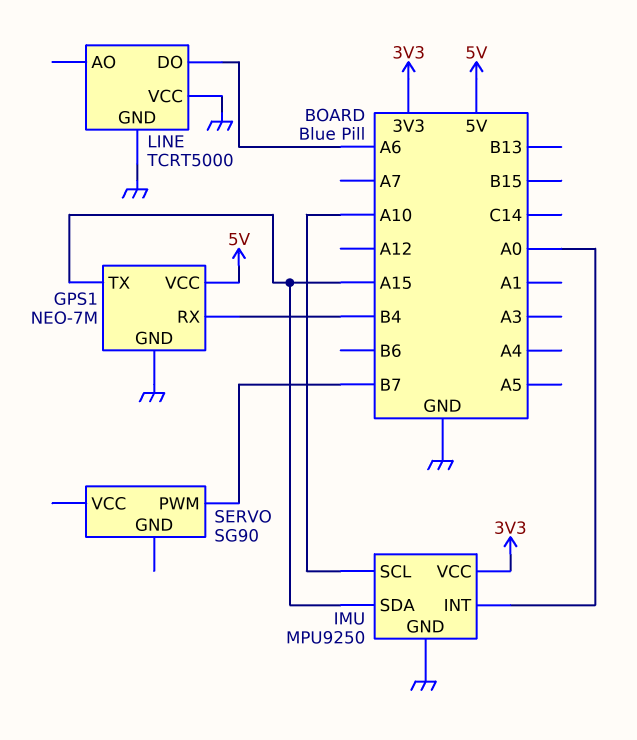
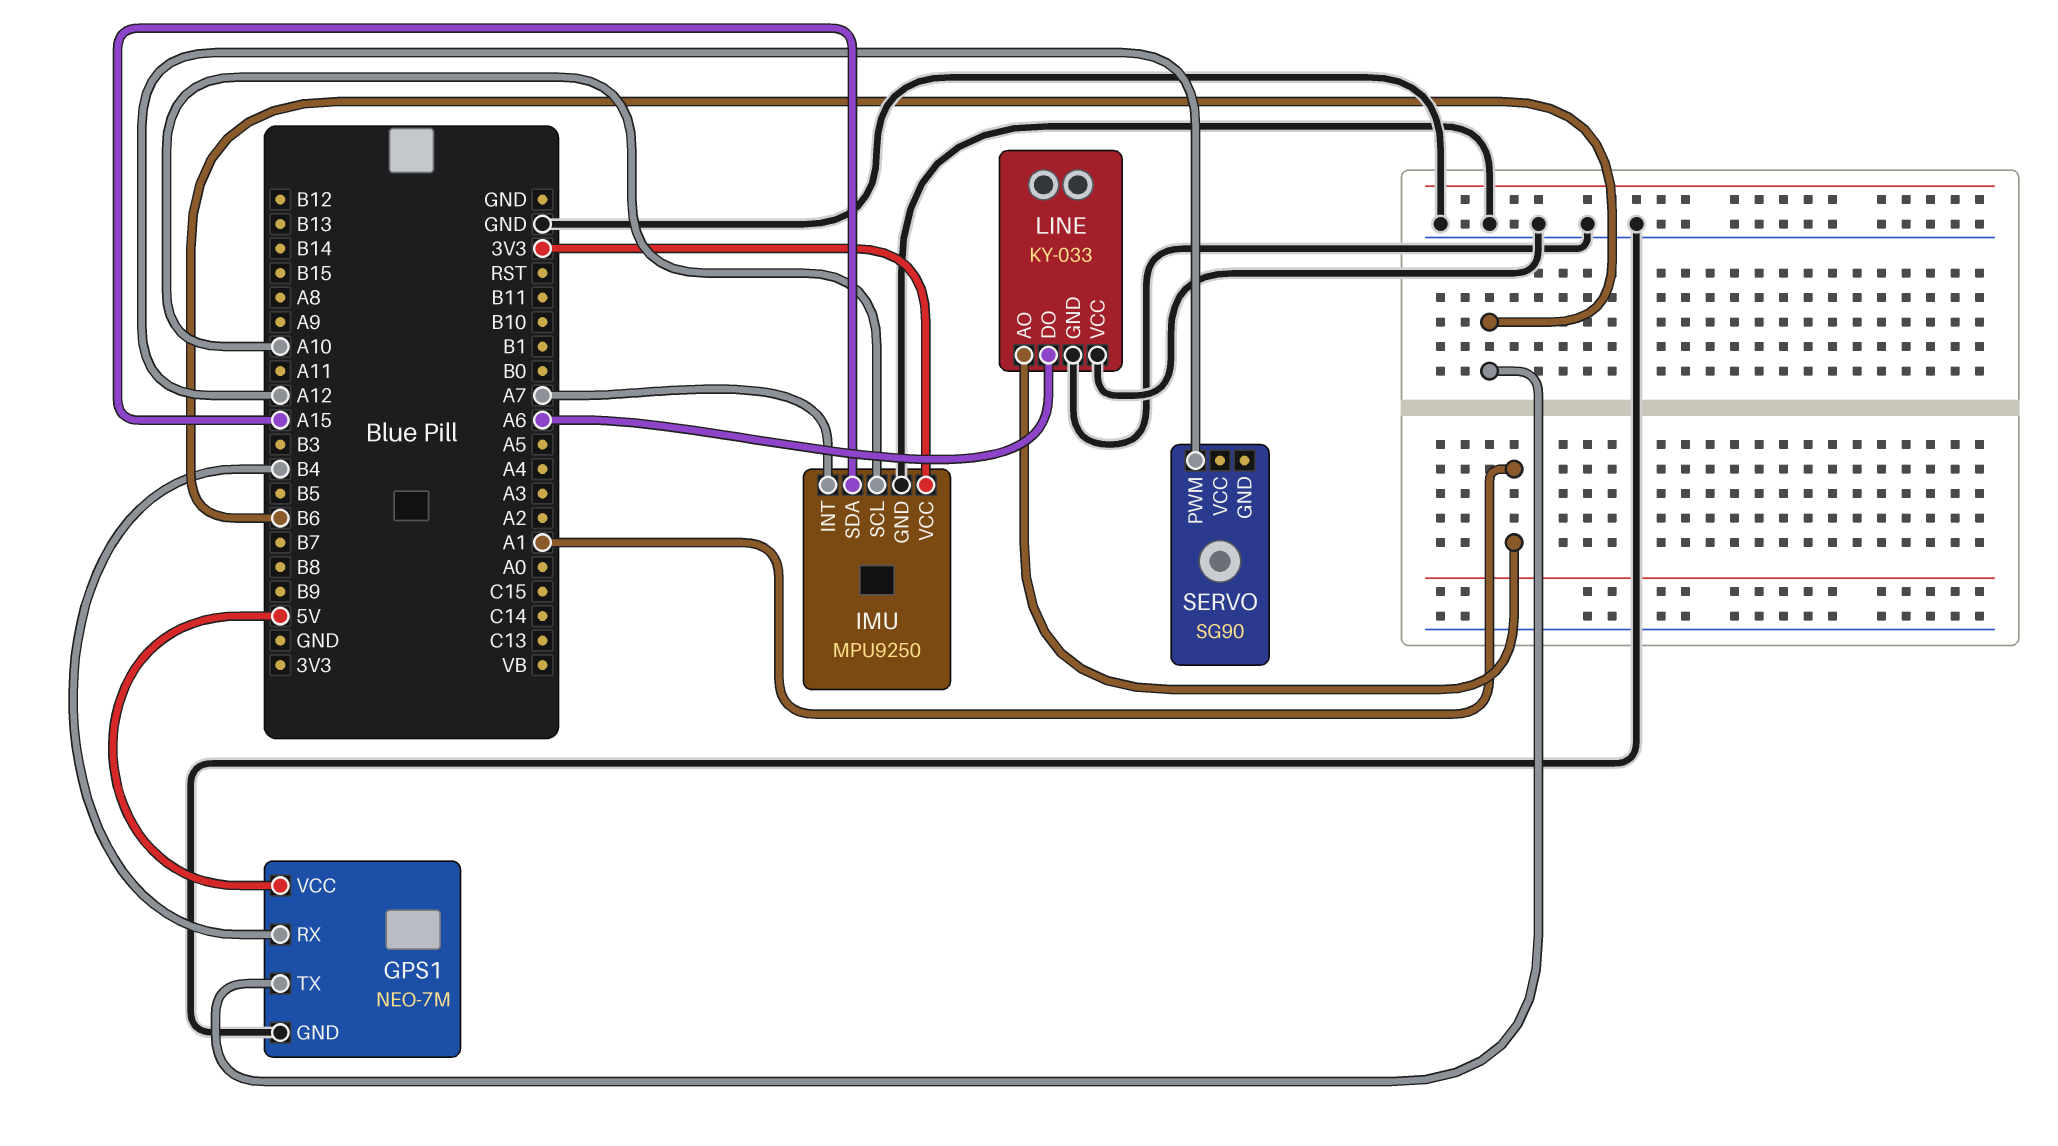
GPS1 pin TX: A15 -> B6
IMU pin INT: A0 -> A7
LINE: TCRT5000 -> KY-033
LINE pin AO: none -> A1
SERVO pin PWM: B7 -> A12

